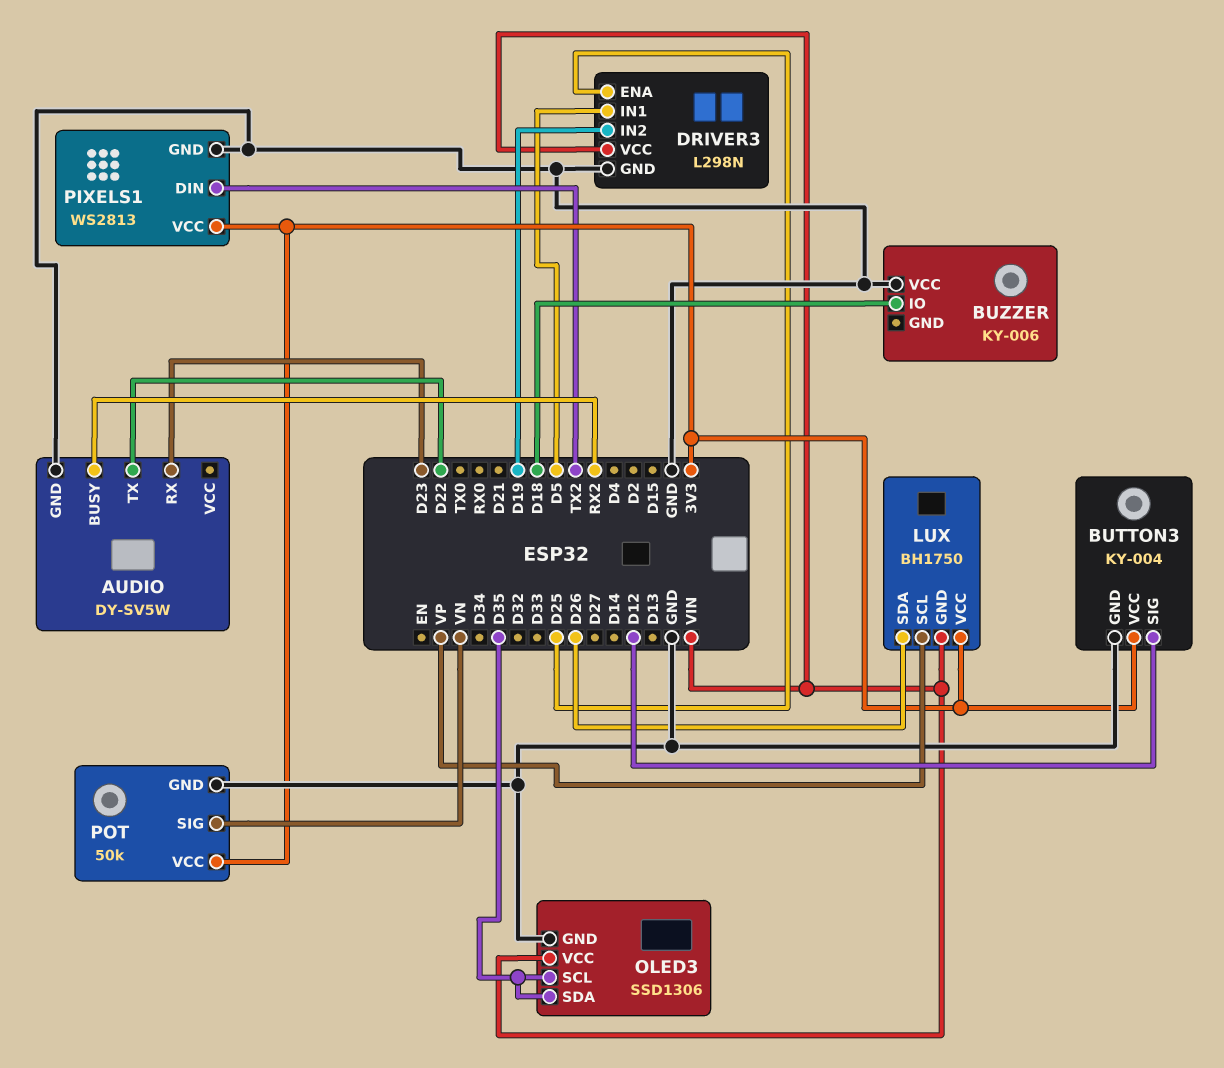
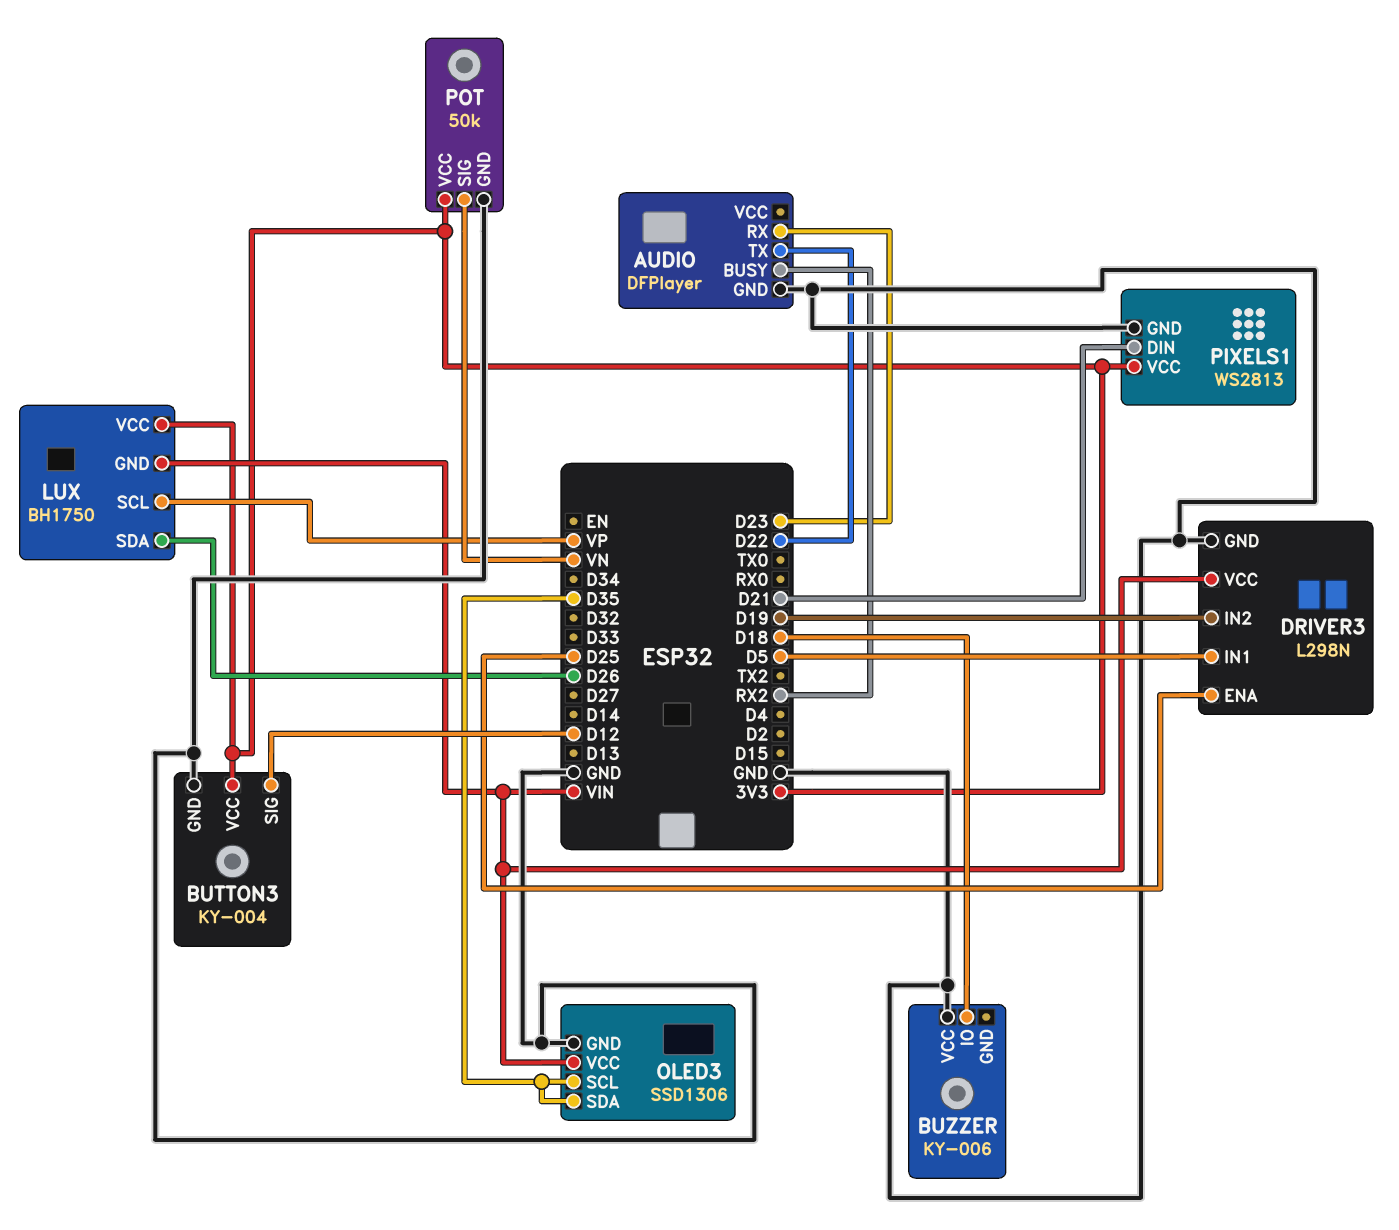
AUDIO: DY-SV5W -> DFPlayer
PIXELS1 pin DIN: TX2 -> D21

